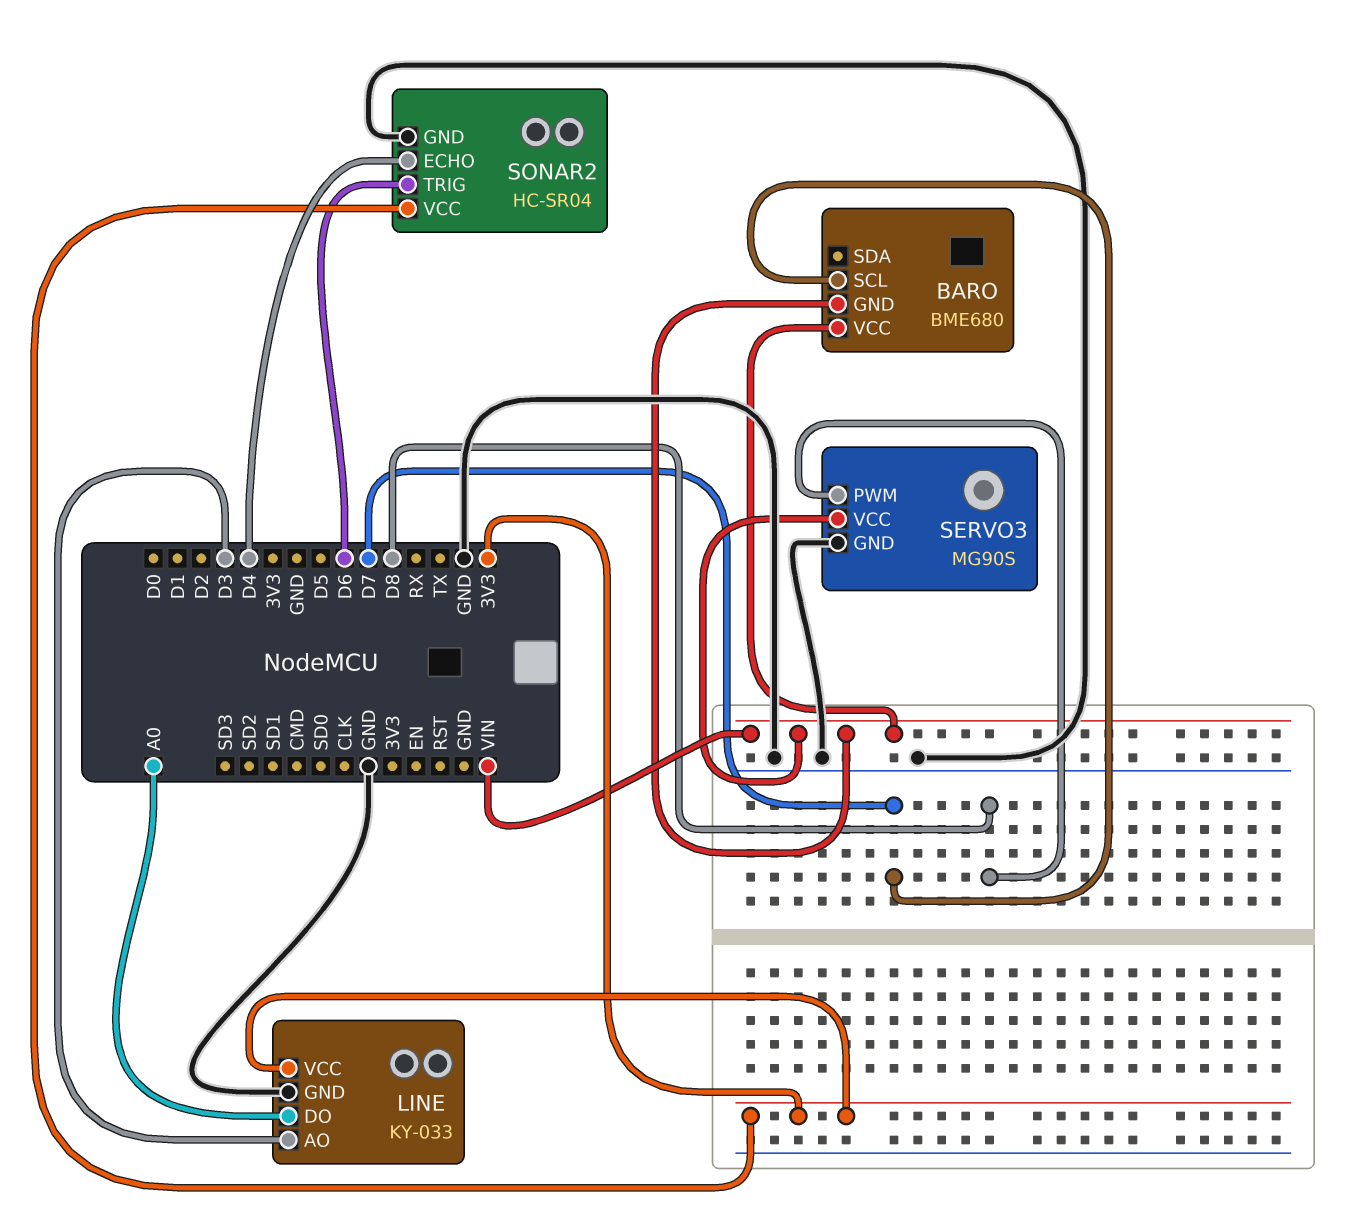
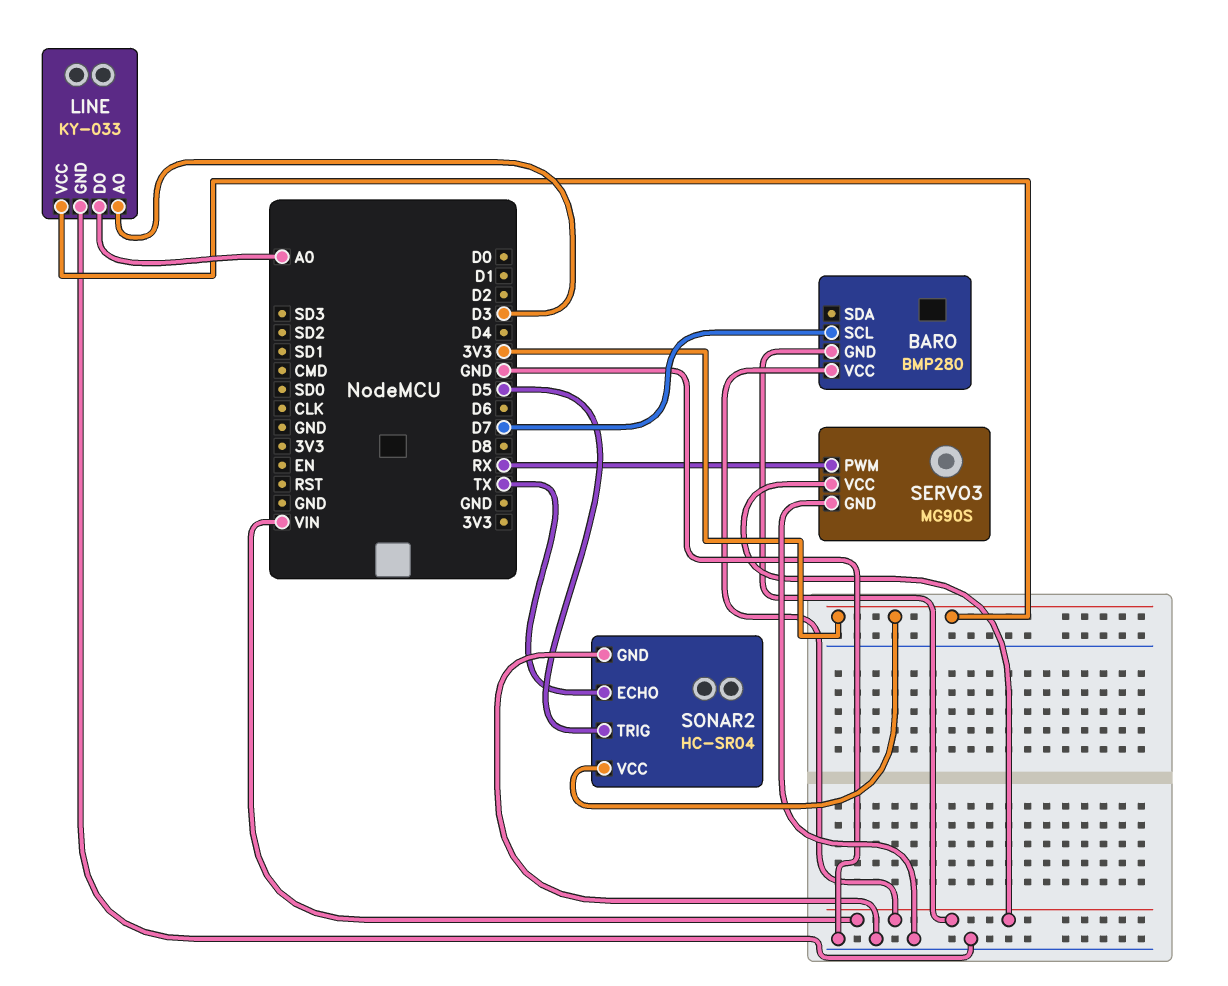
BARO: BME680 -> BMP280
SERVO3 pin PWM: D8 -> RX
SONAR2 pin ECHO: D4 -> TX
SONAR2 pin TRIG: D6 -> D5

